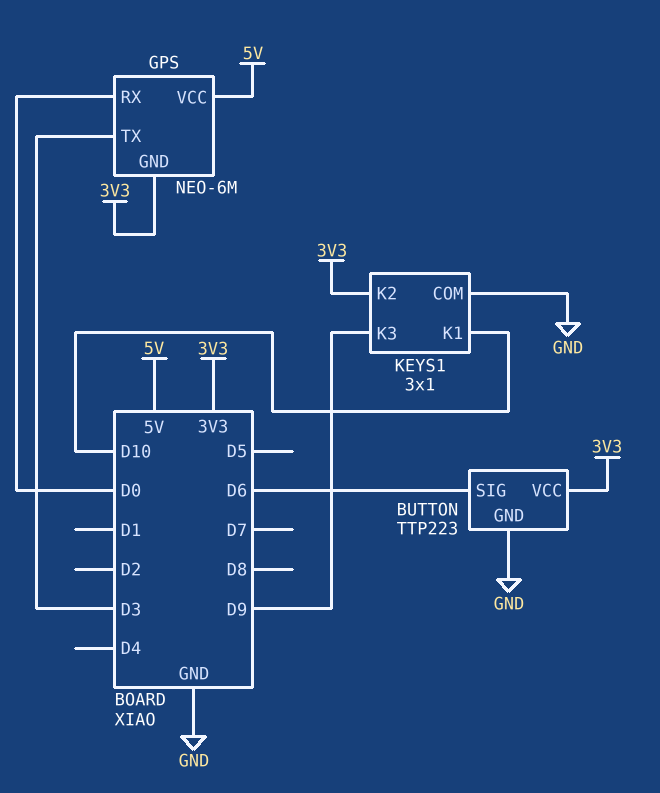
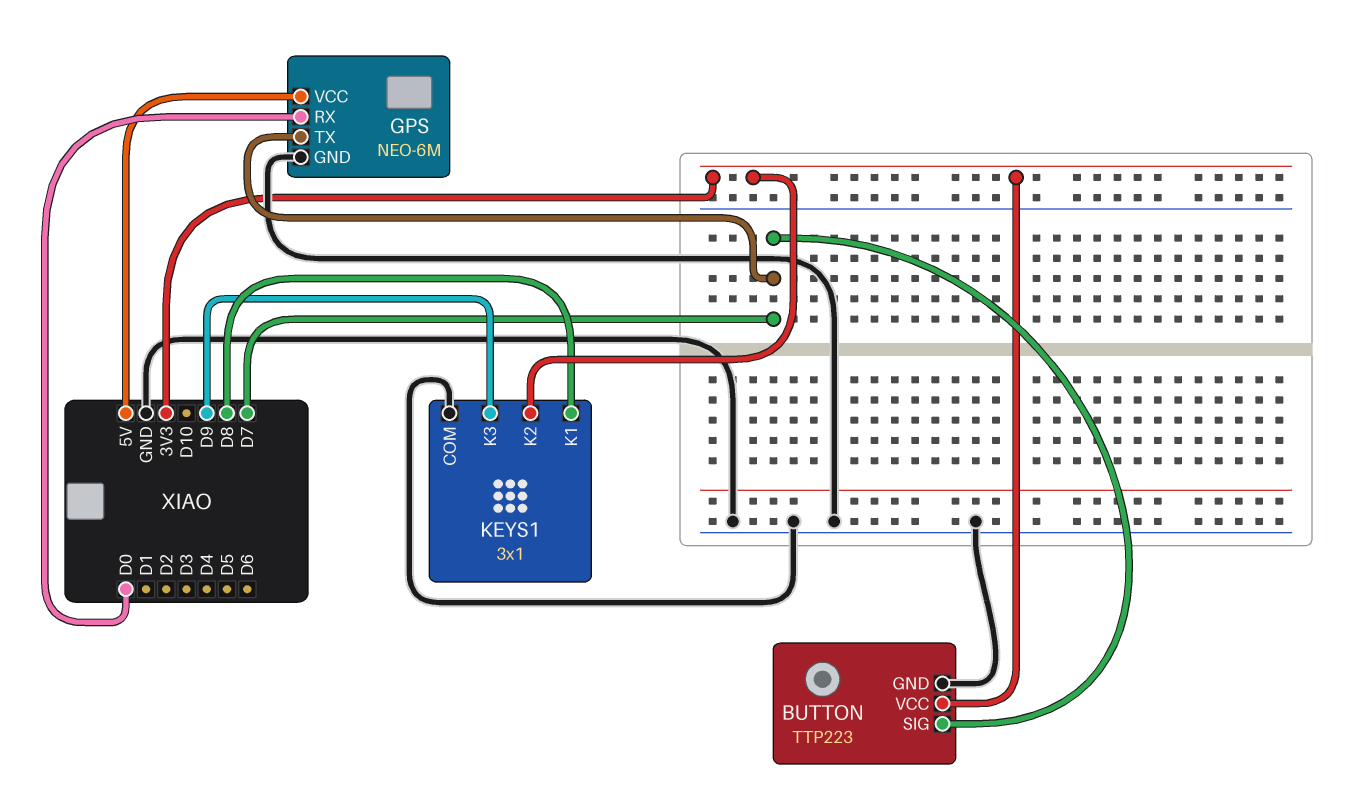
BUTTON pin SIG: D6 -> D7
GPS pin GND: 3V3 -> GND
GPS pin TX: D3 -> D7
KEYS1 pin K1: D10 -> D8

